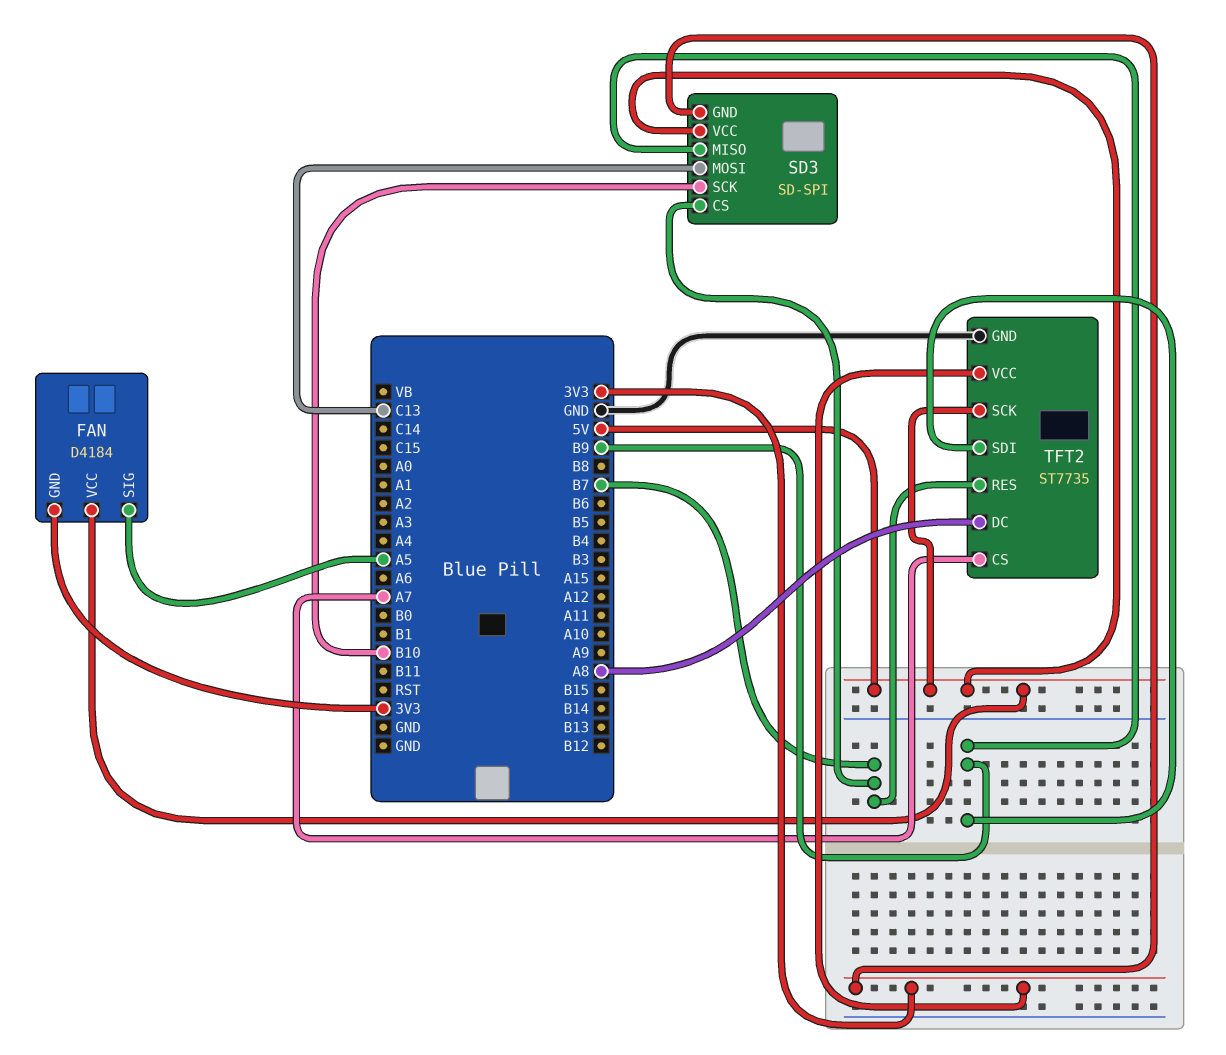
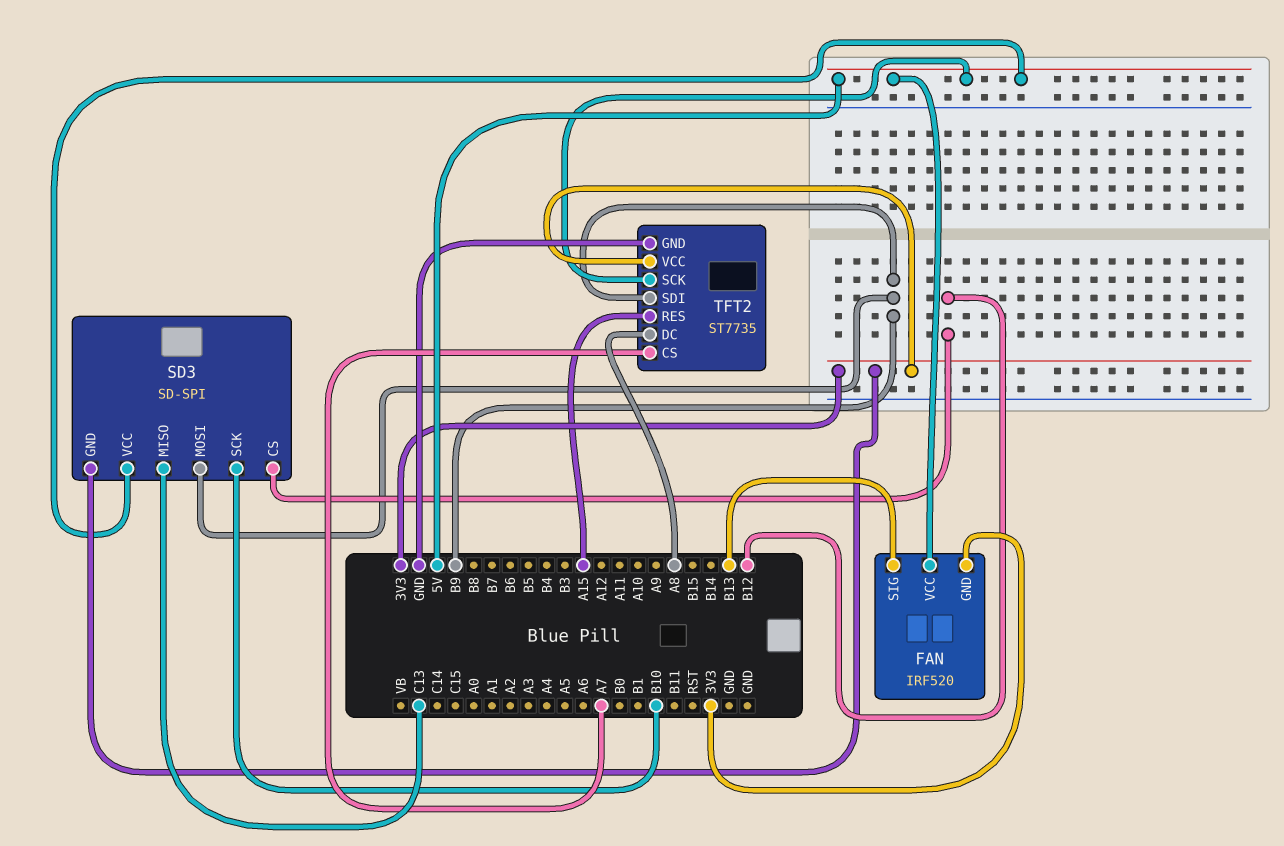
FAN: D4184 -> IRF520
FAN pin SIG: A5 -> B13
SD3 pin CS: B7 -> B12
SD3 pin MISO: B9 -> C13
SD3 pin MOSI: C13 -> B9
TFT2 pin RES: B7 -> A15

